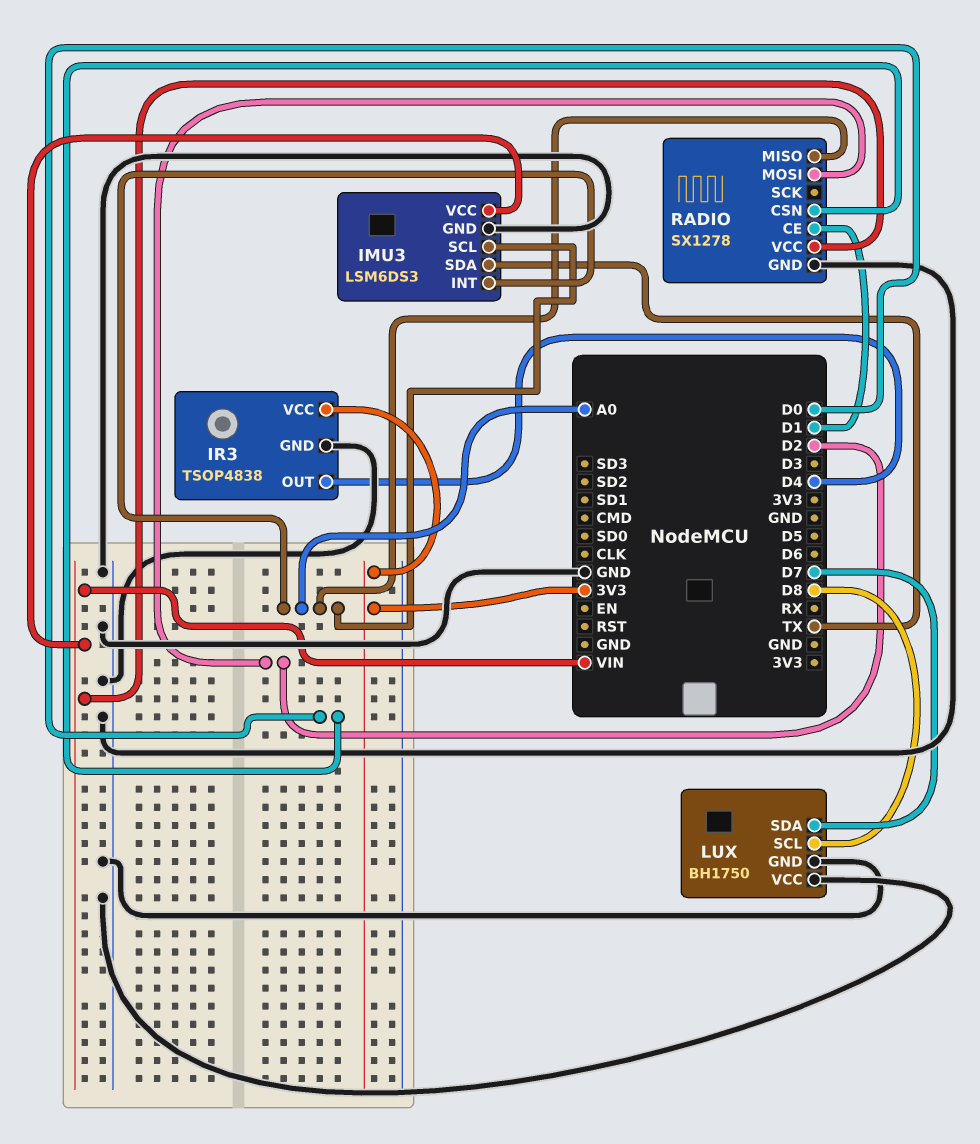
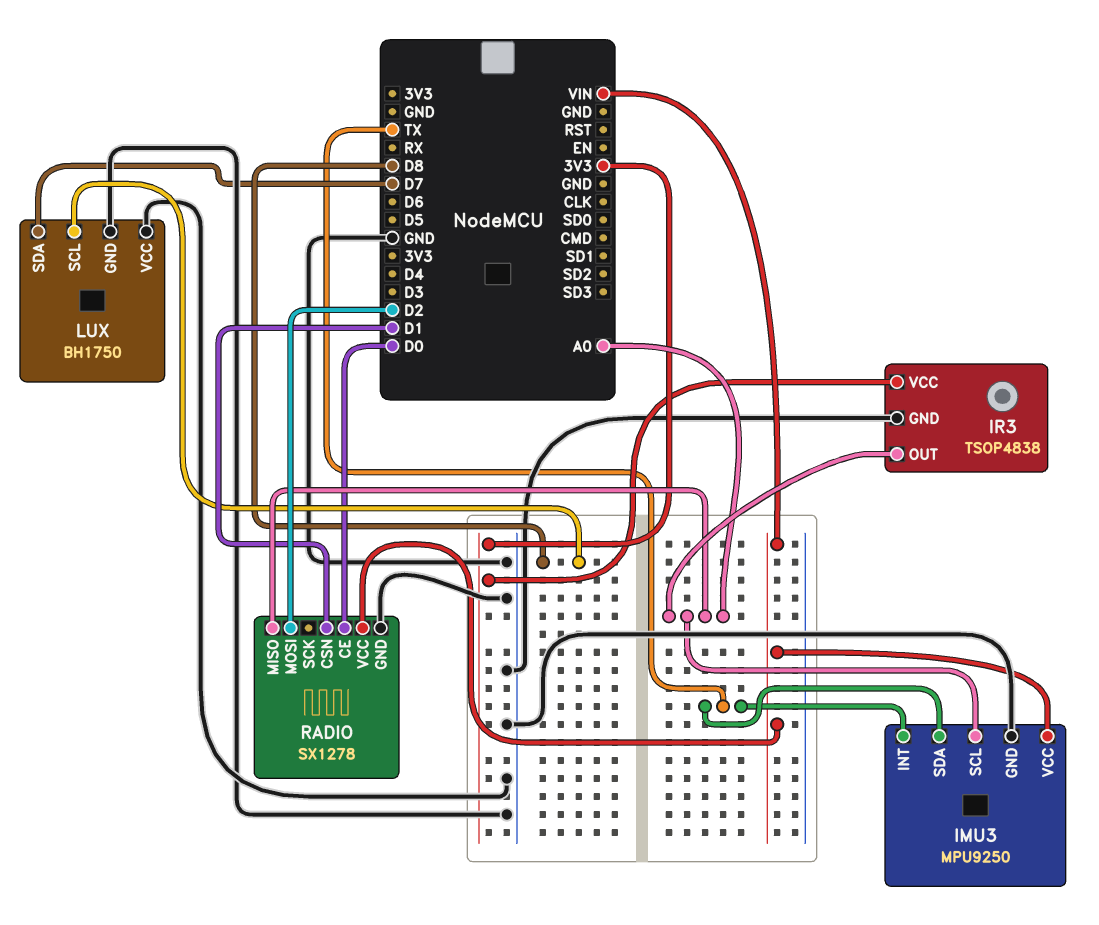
IMU3: LSM6DS3 -> MPU9250
IMU3 pin INT: A0 -> TX
IR3 pin OUT: D4 -> A0
RADIO pin CE: D1 -> D0
RADIO pin CSN: D0 -> D1

